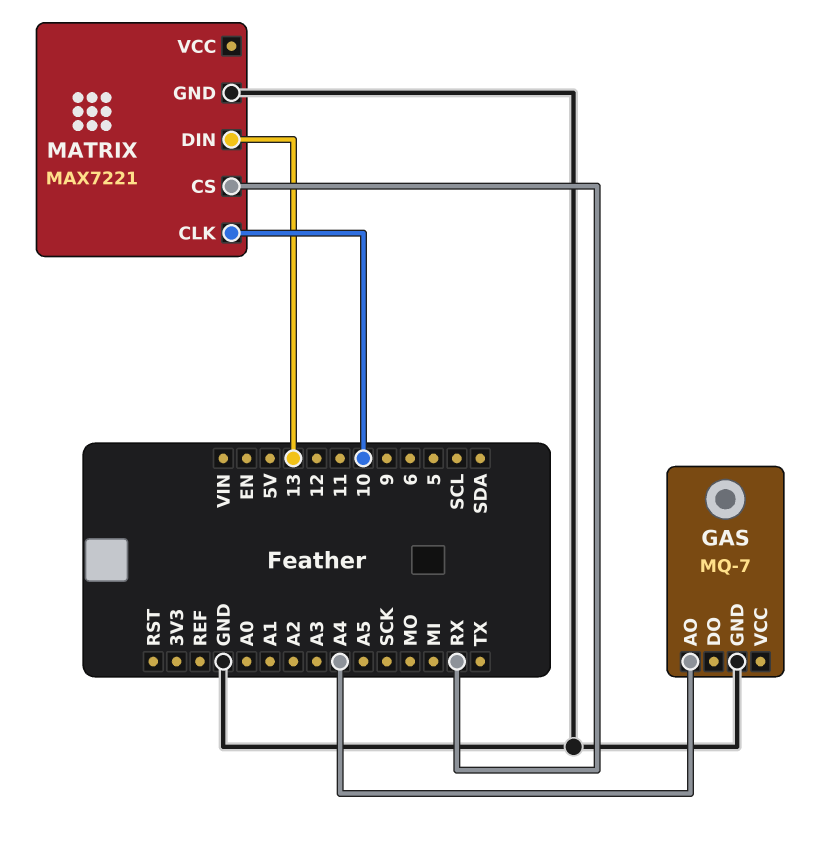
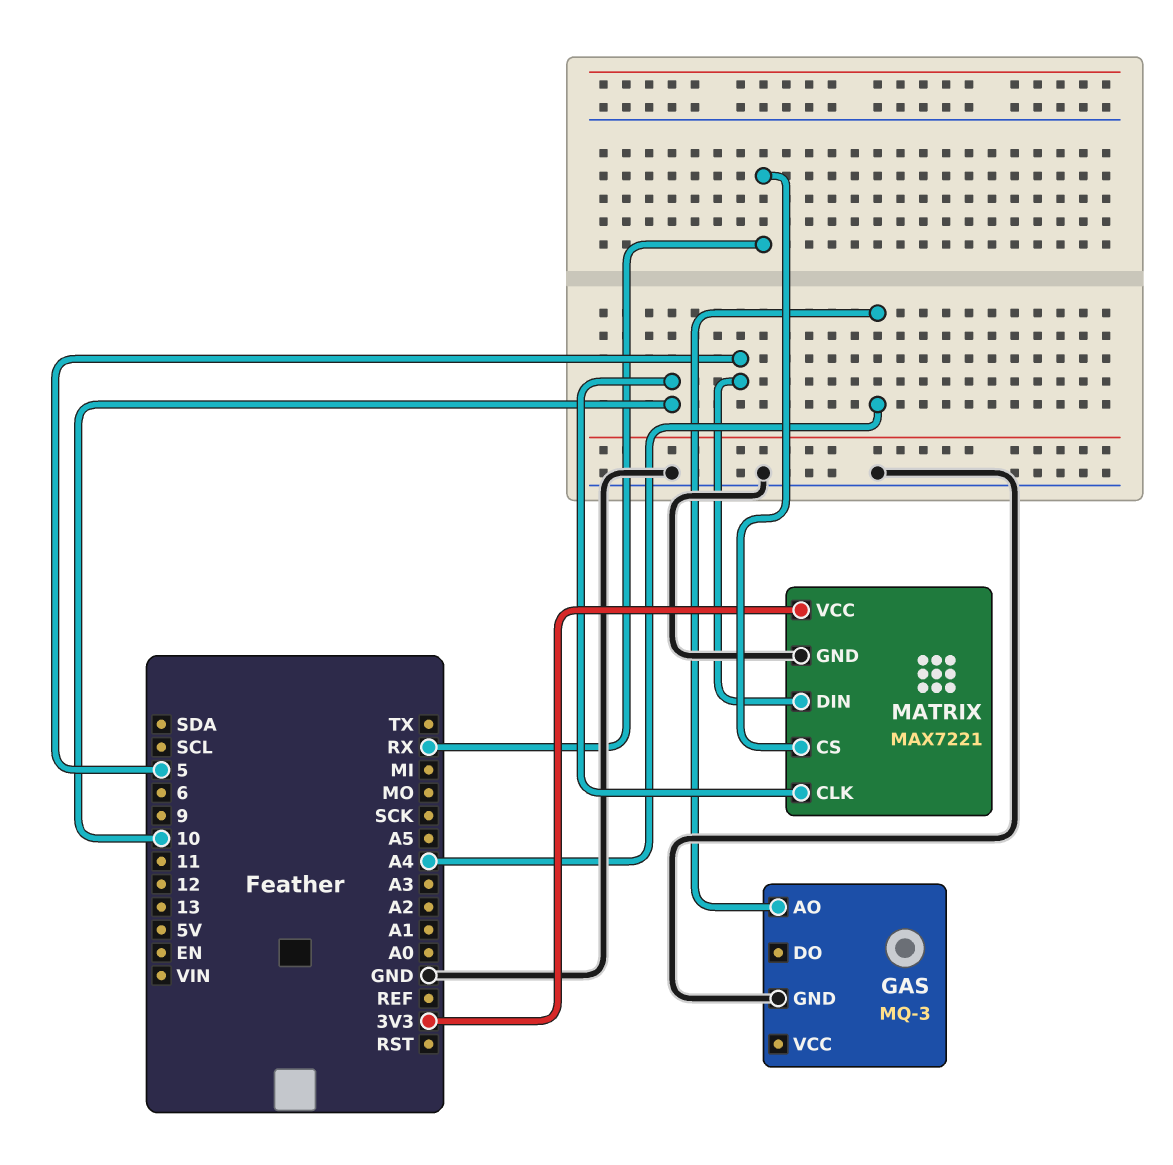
GAS: MQ-7 -> MQ-3
MATRIX pin DIN: 13 -> 5
MATRIX pin VCC: none -> 3V3

